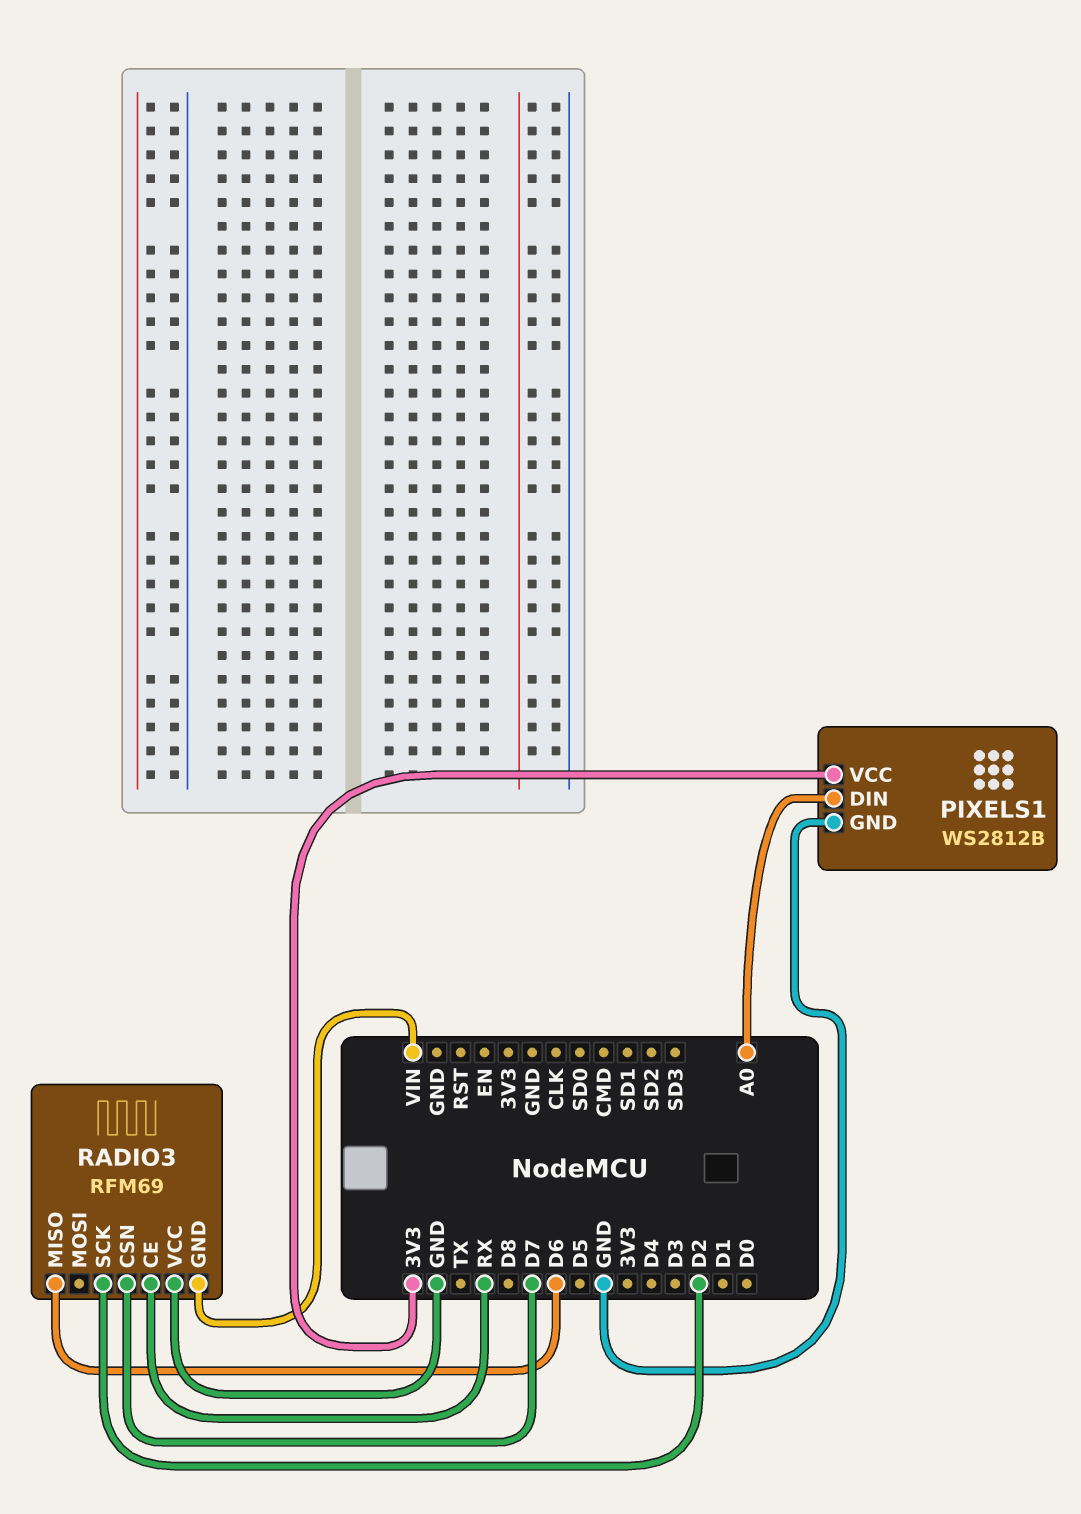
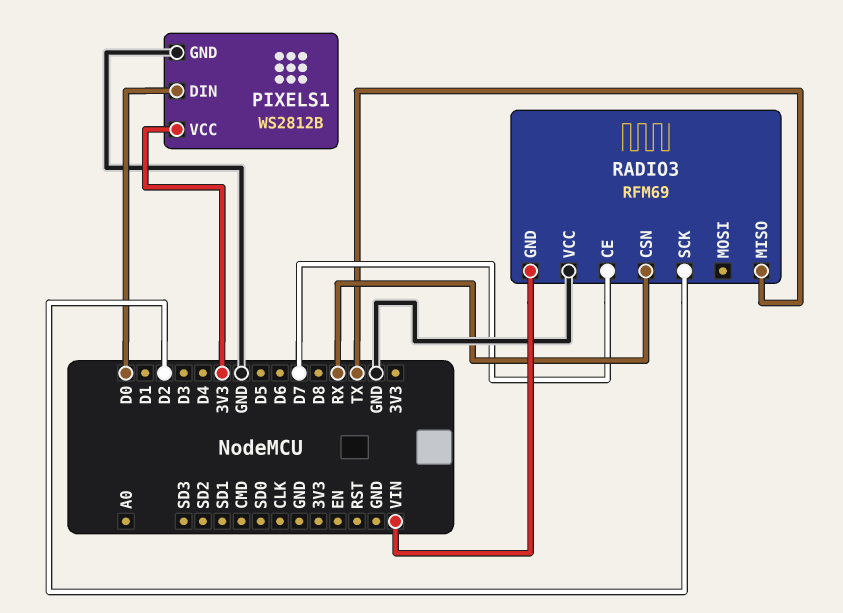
PIXELS1 pin DIN: A0 -> D0
RADIO3 pin CE: RX -> D7
RADIO3 pin CSN: D7 -> RX
RADIO3 pin MISO: D6 -> TX

